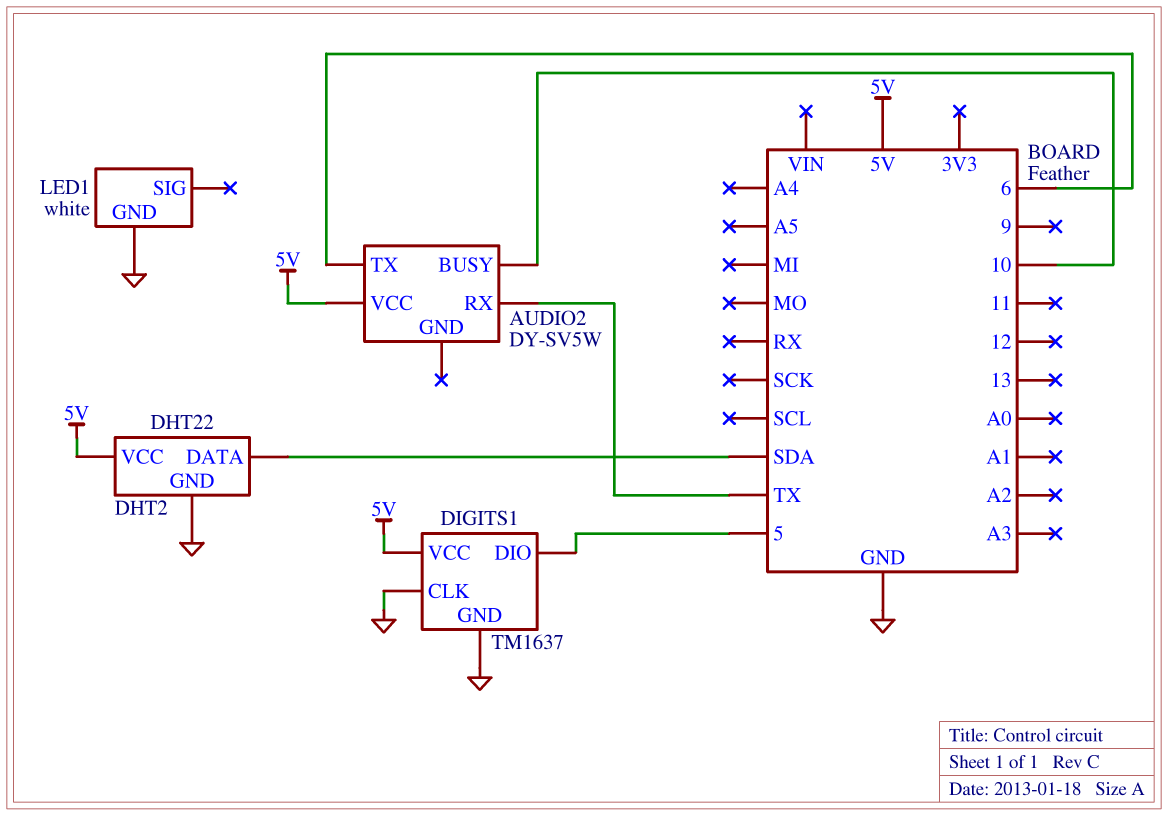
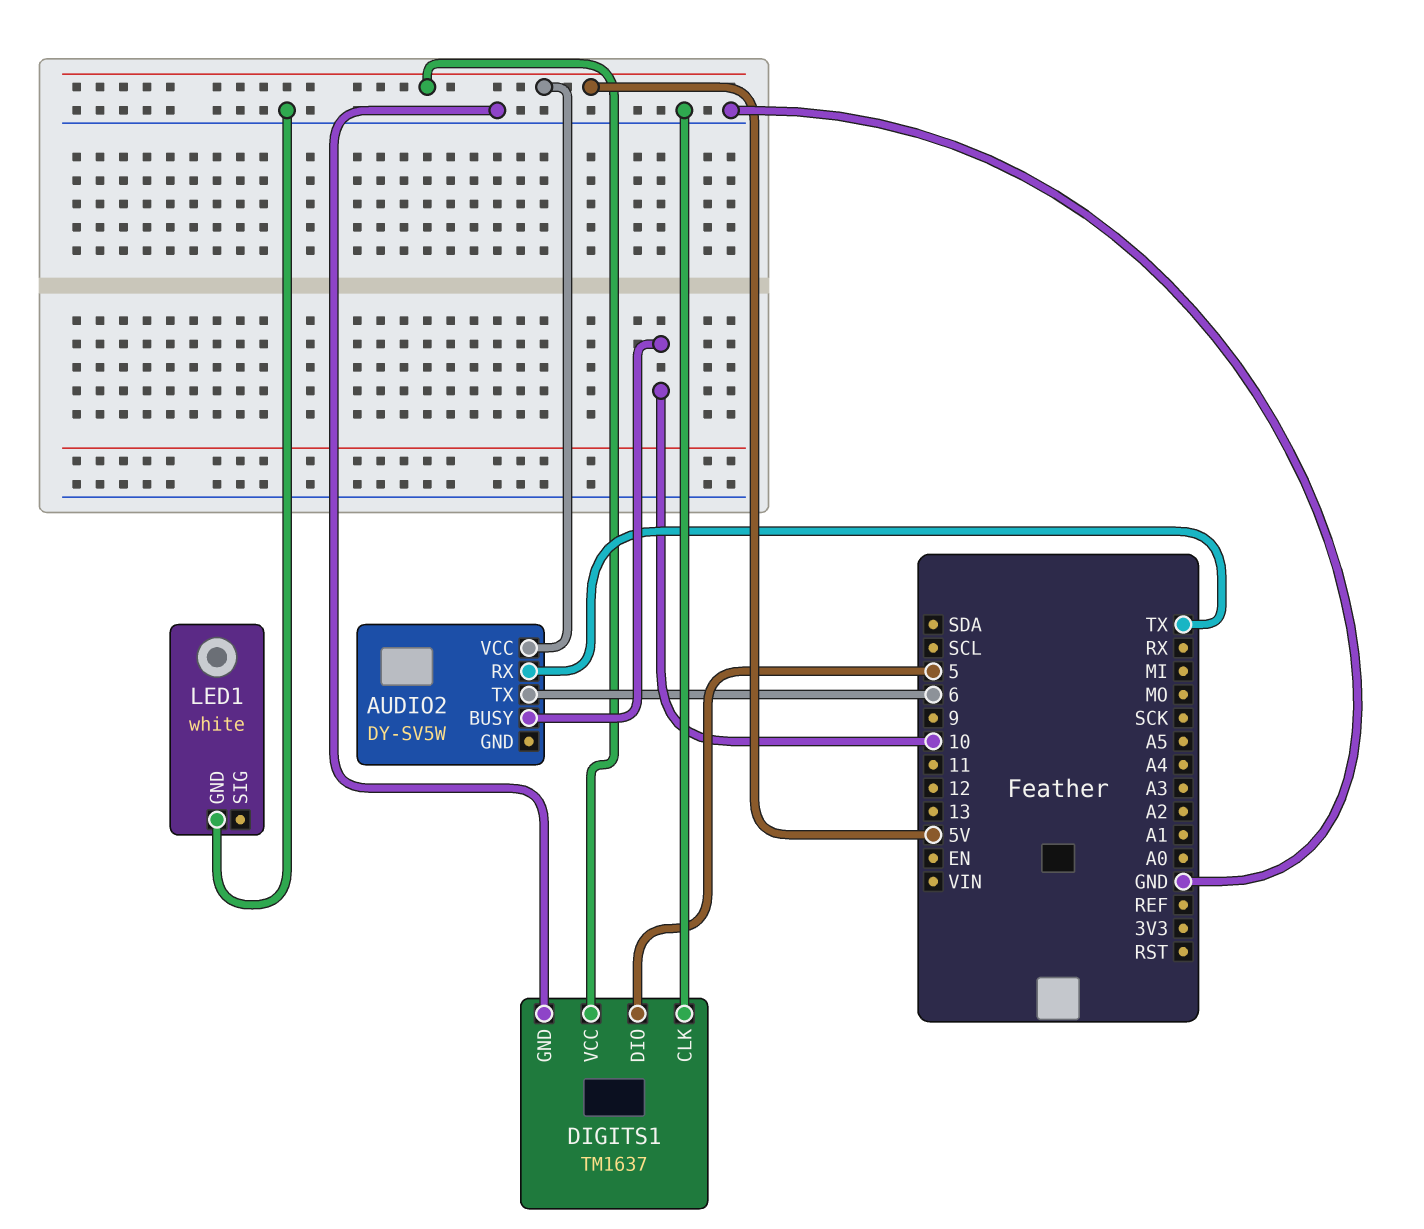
DHT2: DHT22 -> none
DHT2 pin DATA: SDA -> none
DHT2 pin GND: GND -> none
DHT2 pin VCC: 5V -> none

